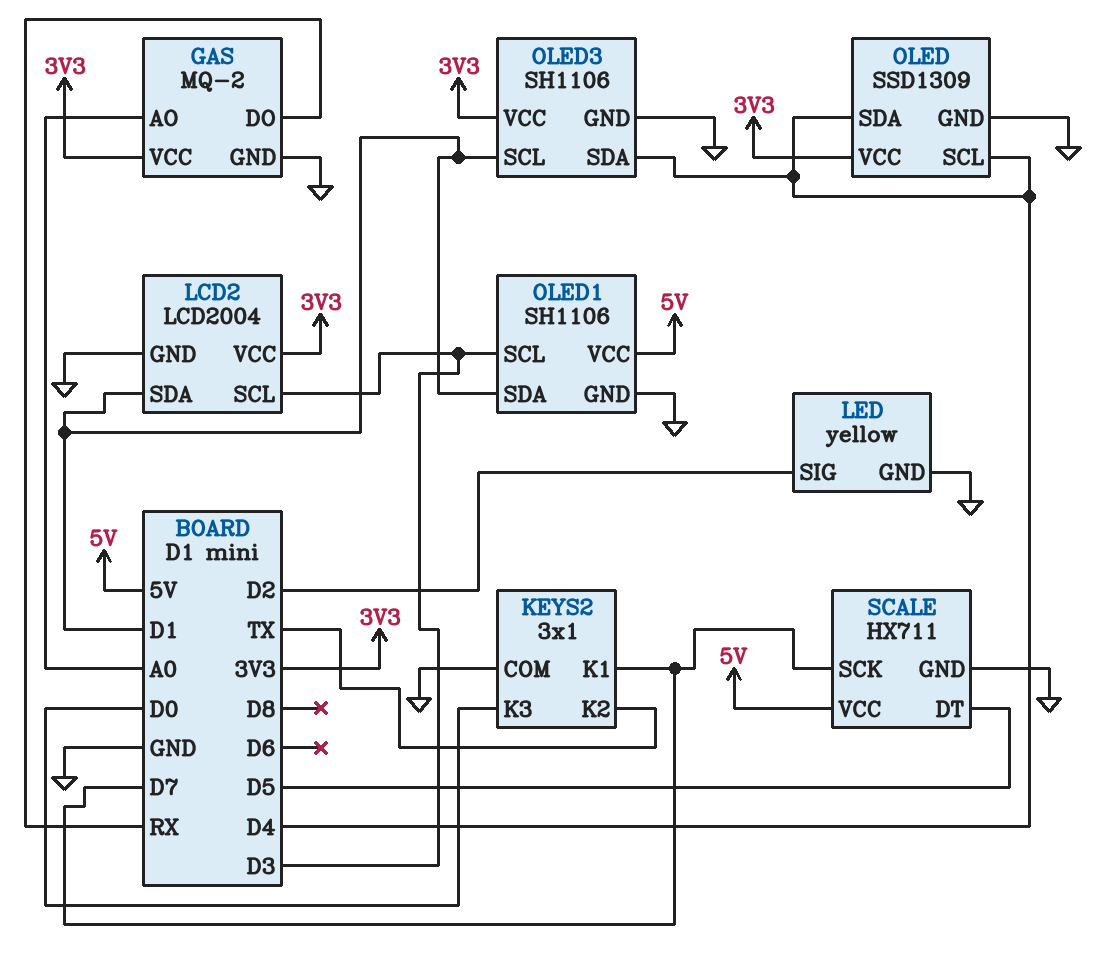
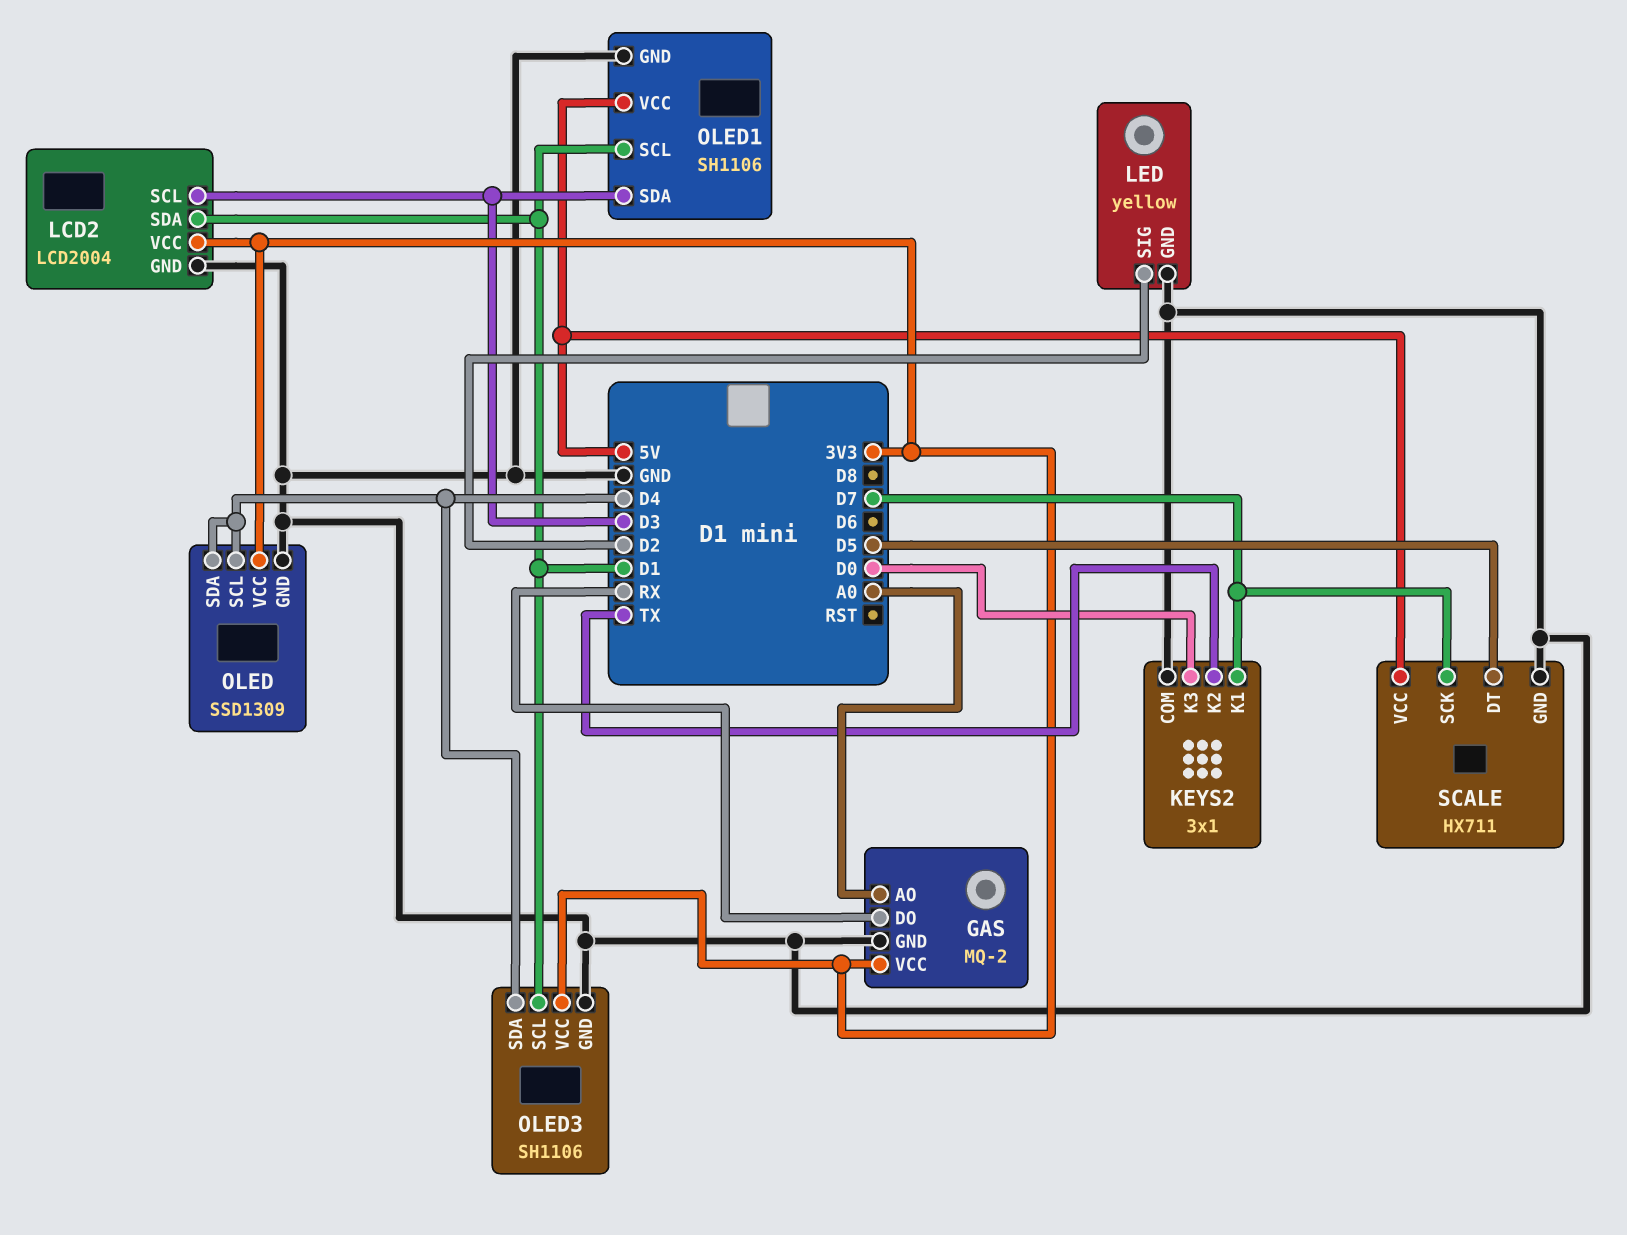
OLED1 pin SCL: D3 -> D1
OLED1 pin SDA: D1 -> D3

